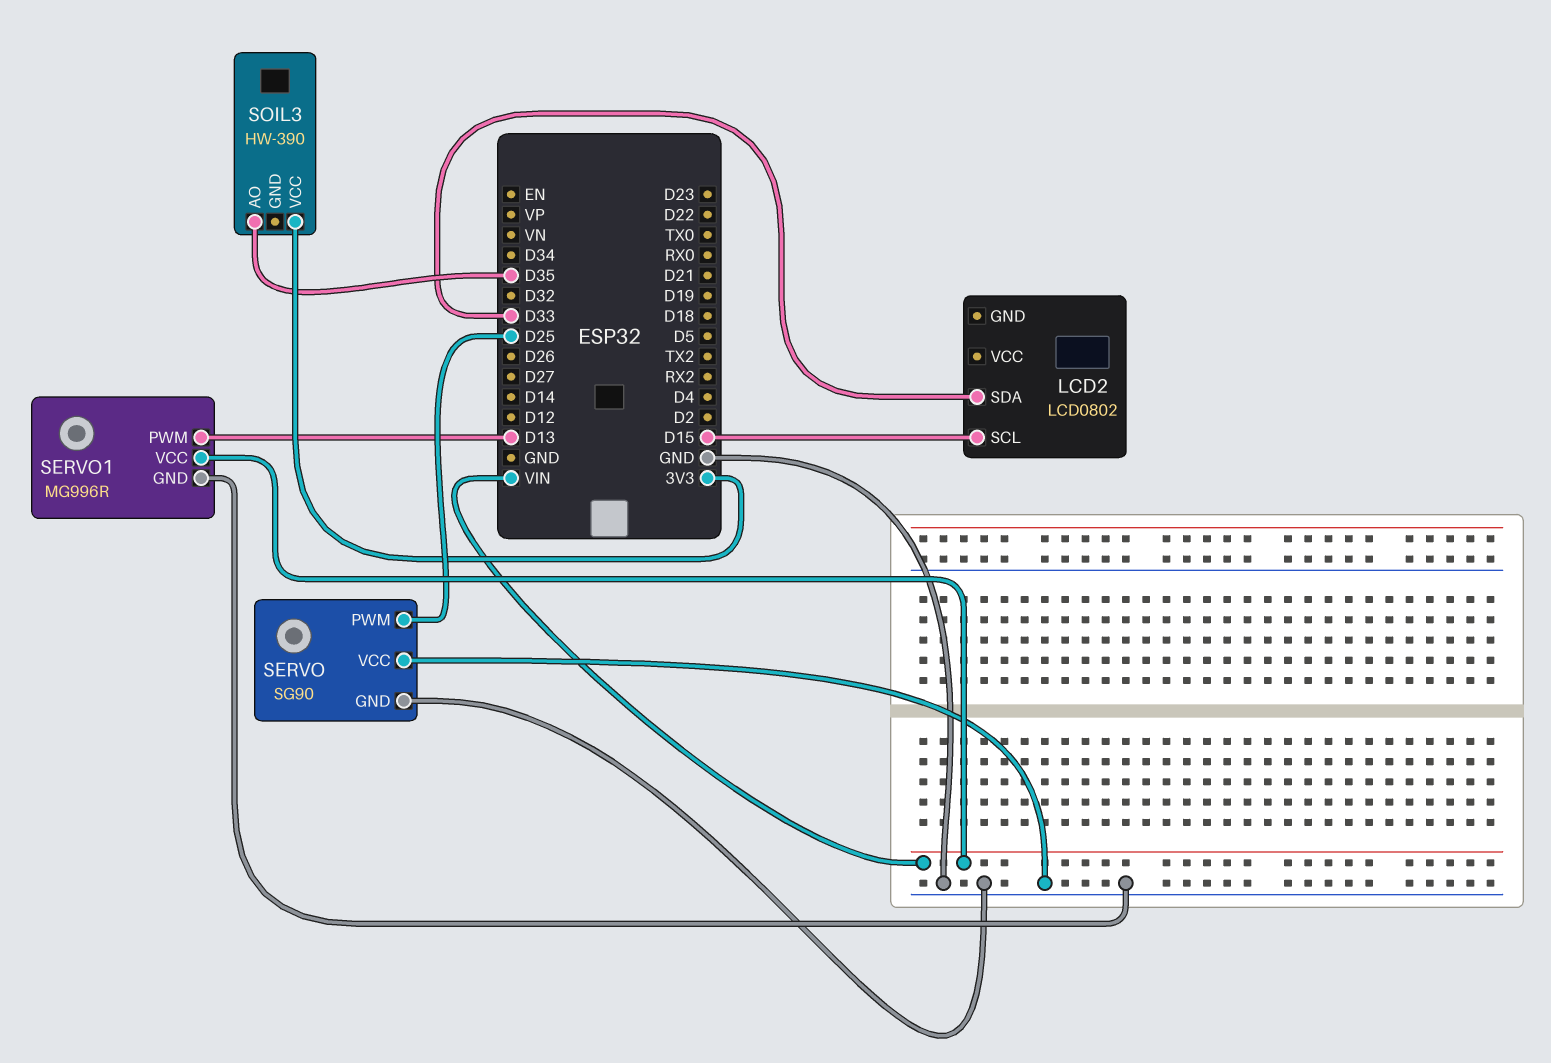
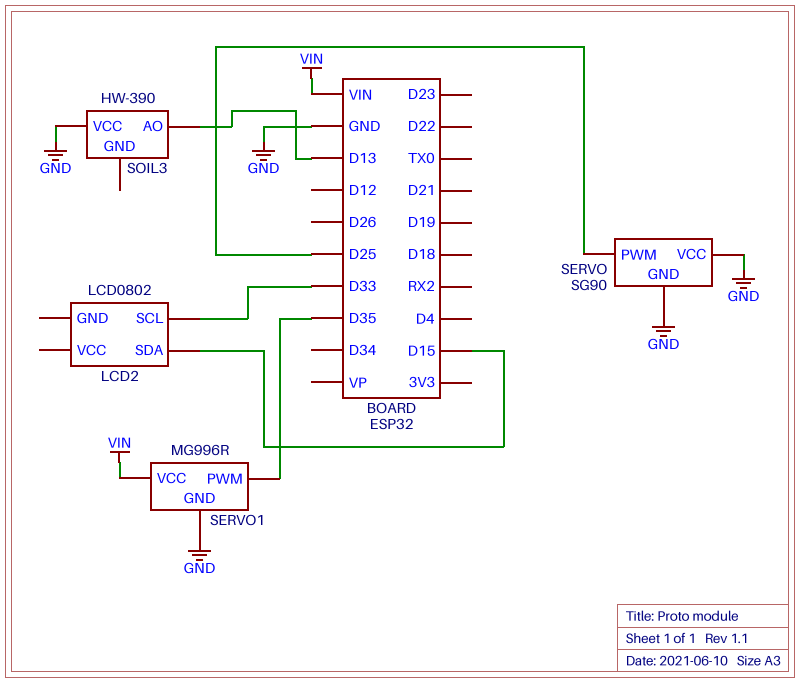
LCD2 pin SCL: D15 -> D33
LCD2 pin SDA: D33 -> D15
SERVO1 pin PWM: D13 -> D35
SOIL3 pin AO: D35 -> D13
SOIL3 pin VCC: 3V3 -> GND

